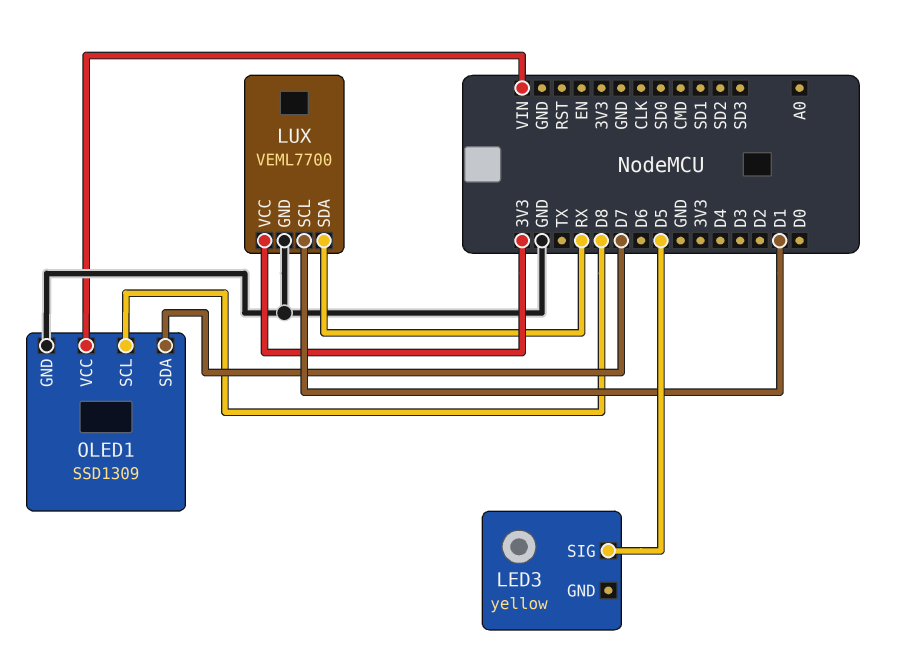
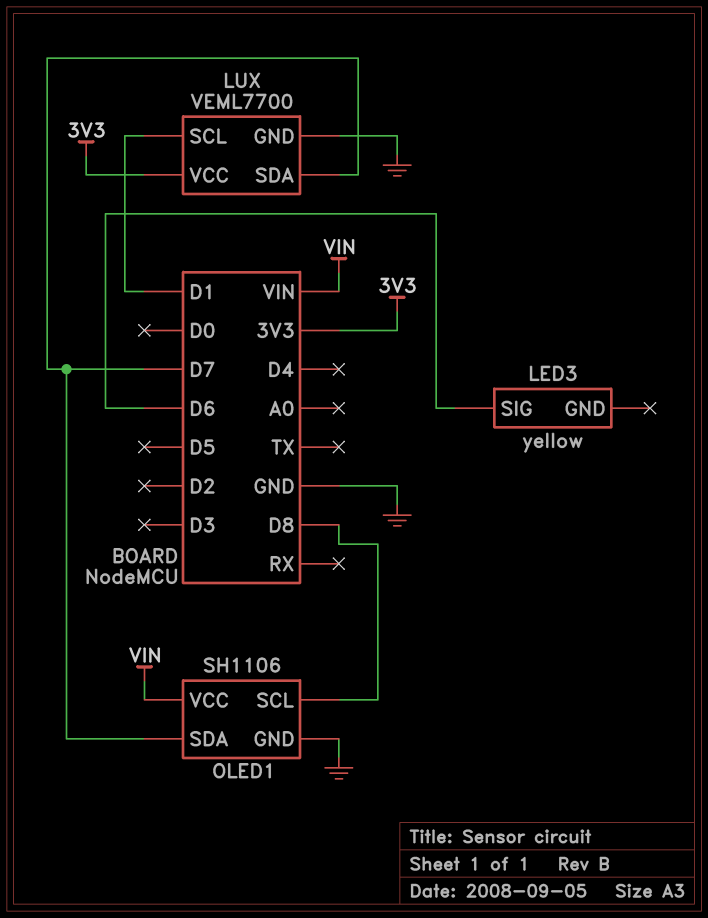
LED3 pin SIG: D5 -> D6
LUX pin SDA: RX -> D7
OLED1: SSD1309 -> SH1106

